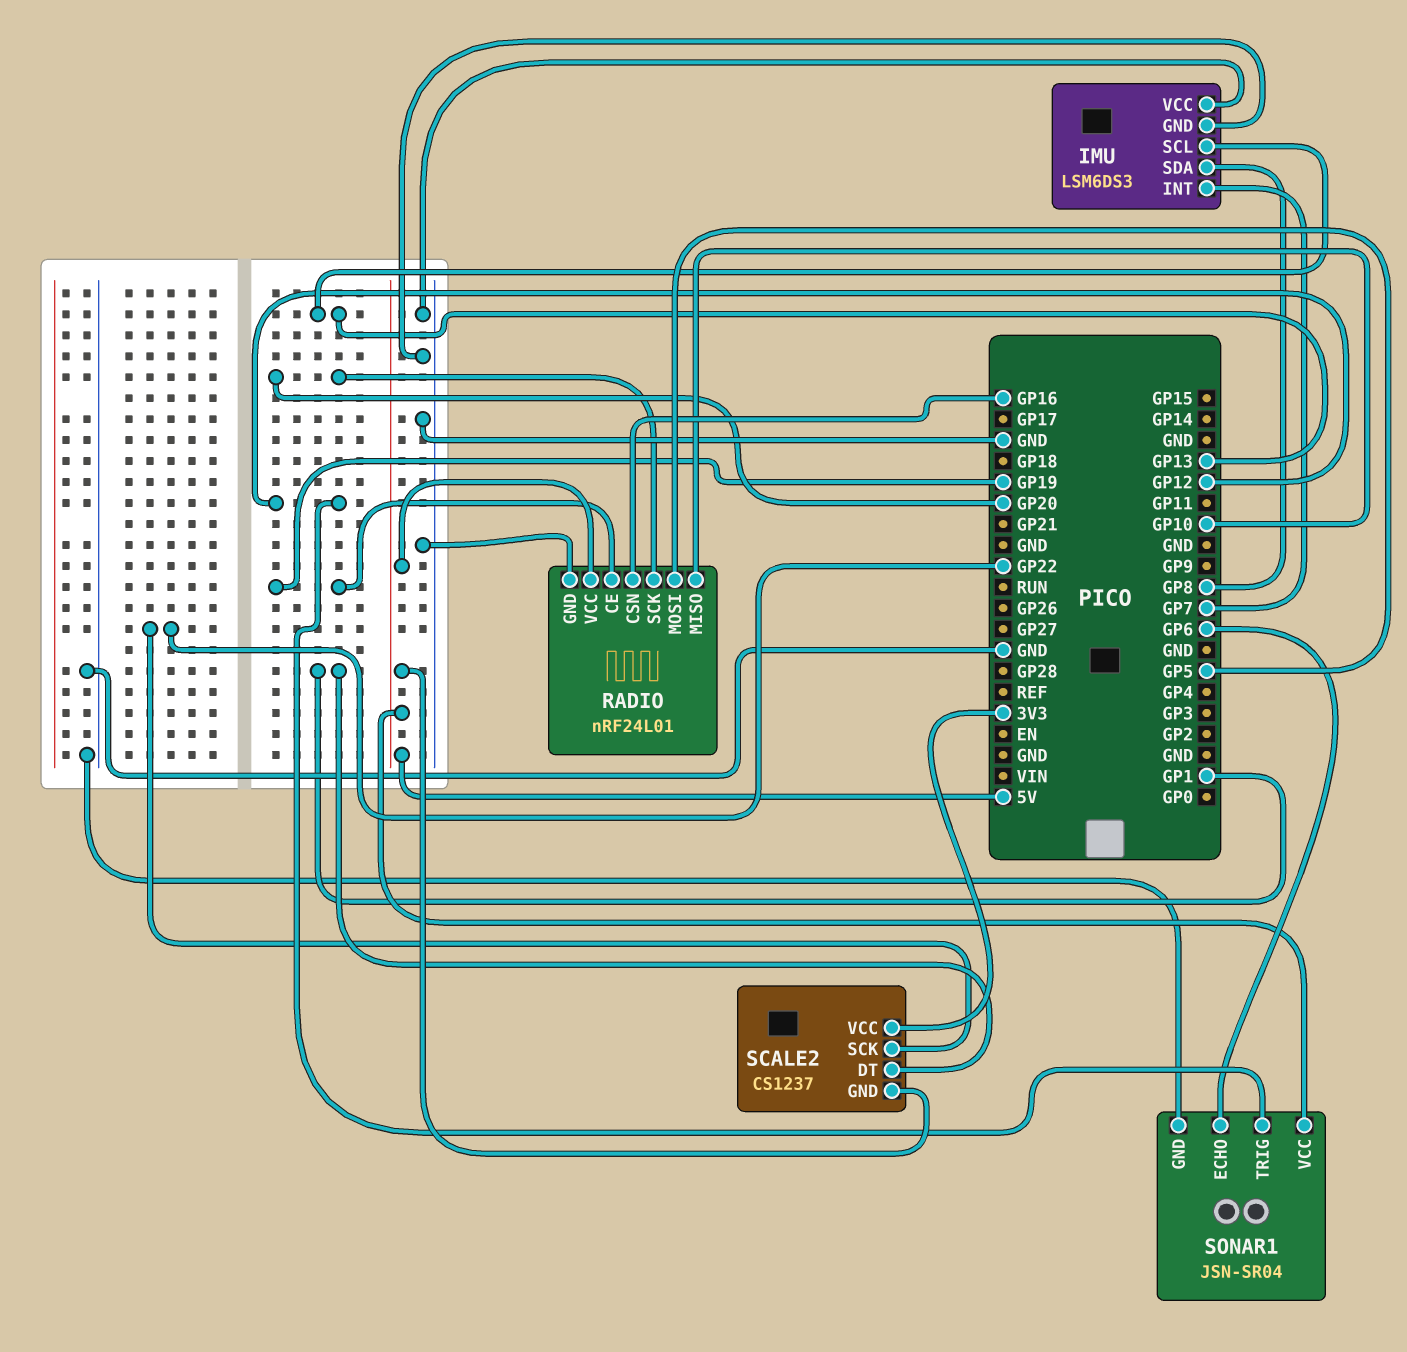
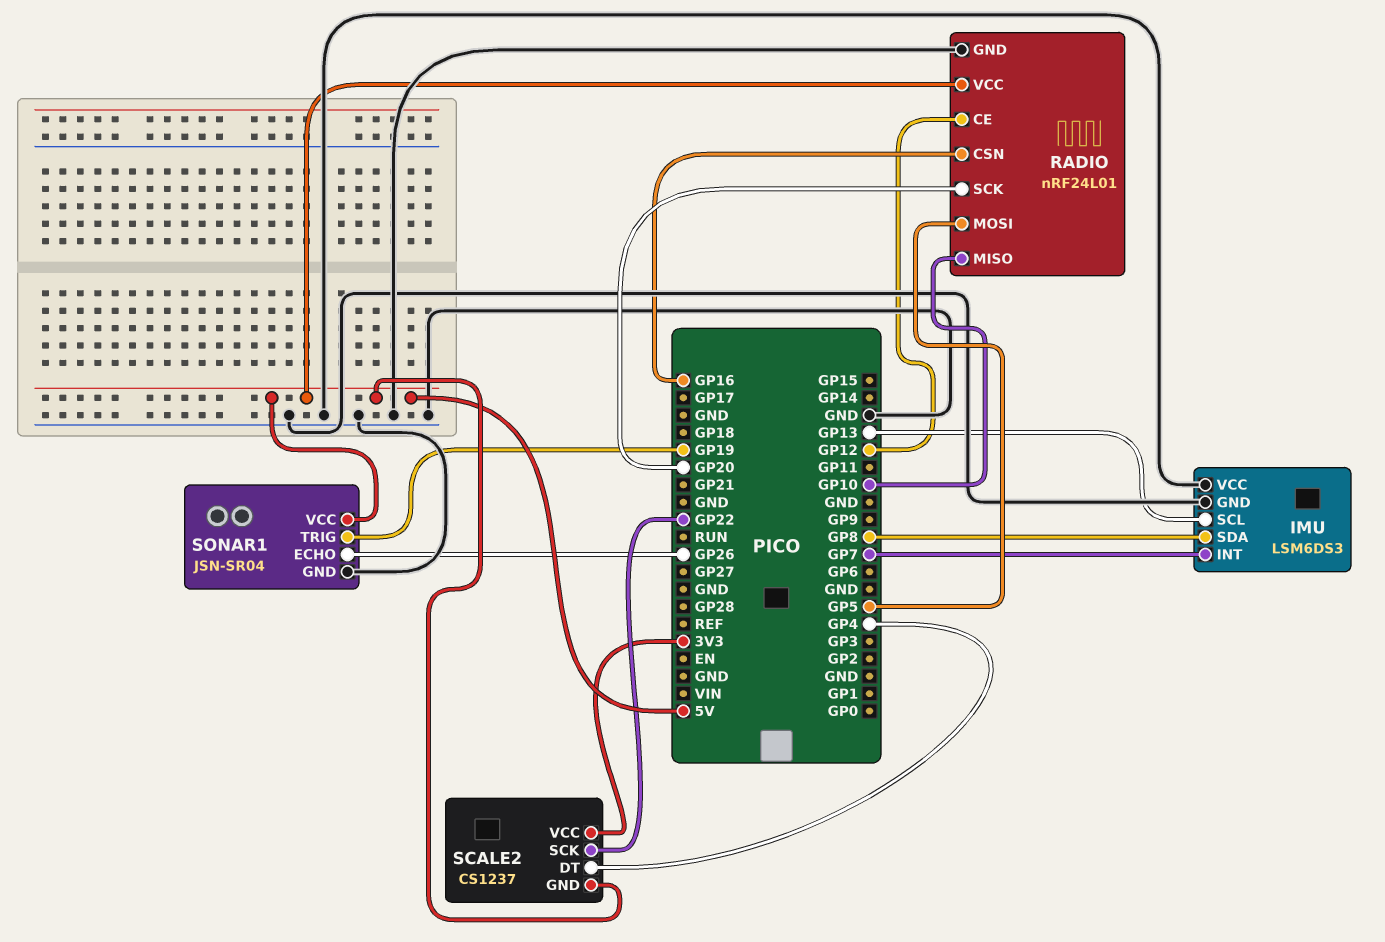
RADIO pin CE: GP19 -> GP12
SCALE2 pin DT: GP1 -> GP4
SONAR1 pin ECHO: GP6 -> GP26
SONAR1 pin TRIG: GP12 -> GP19

